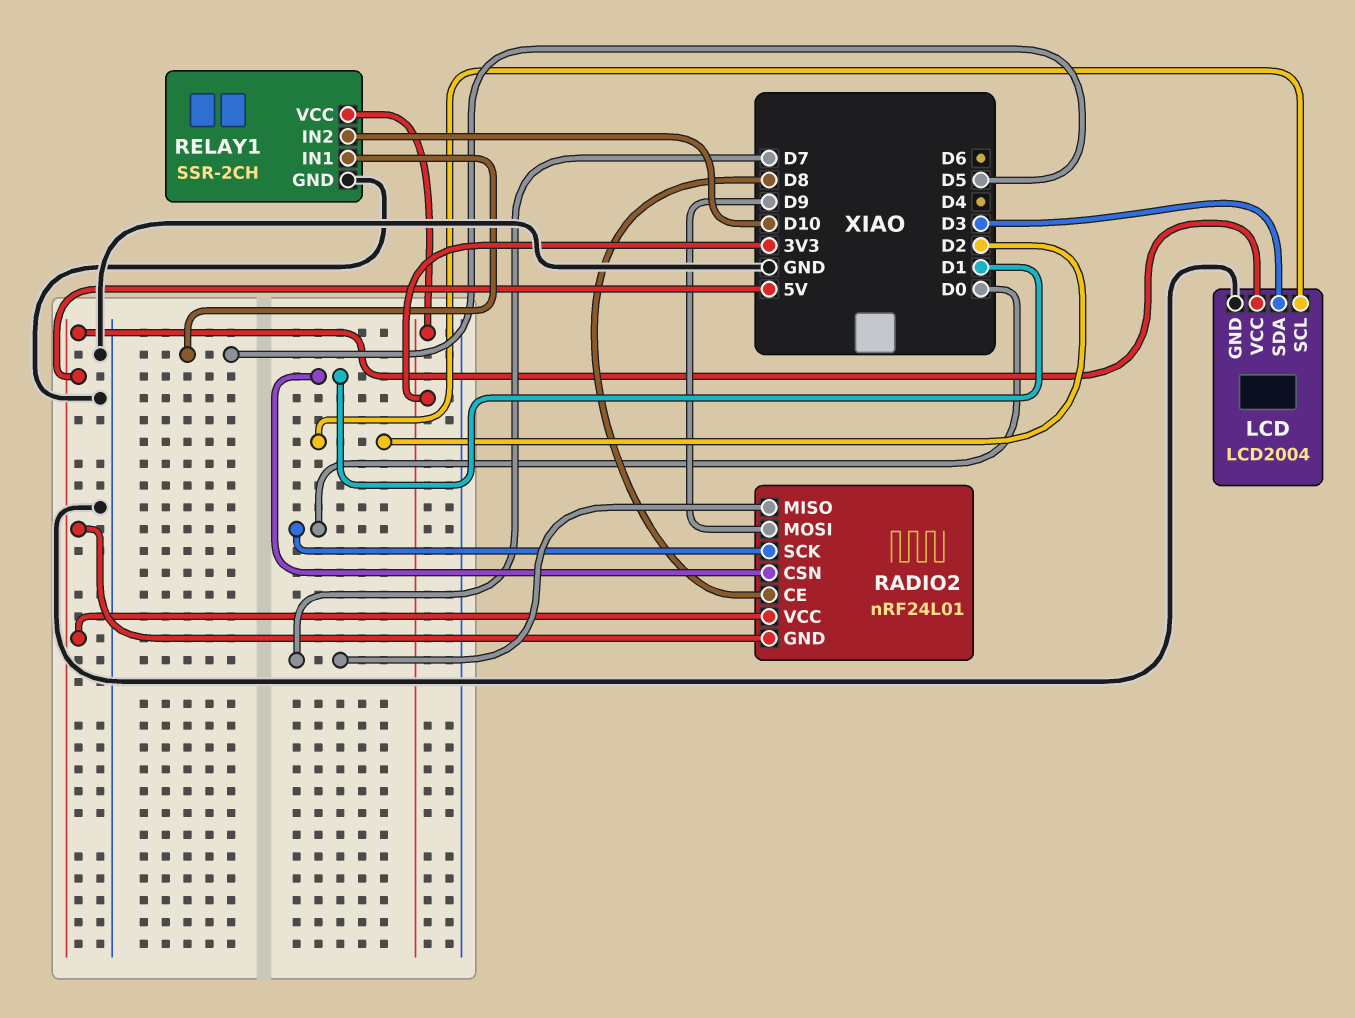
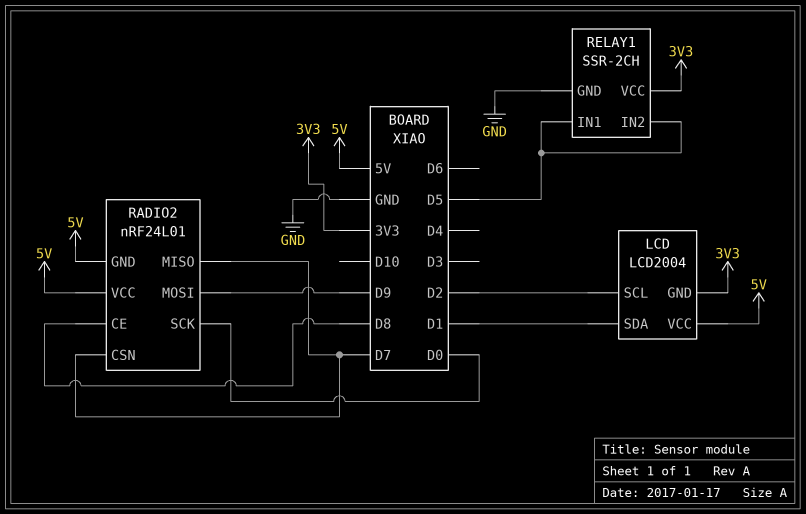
LCD pin GND: GND -> 3V3
LCD pin SDA: D3 -> D1
RADIO2 pin CSN: D1 -> D7
RELAY1 pin IN2: D10 -> D5

